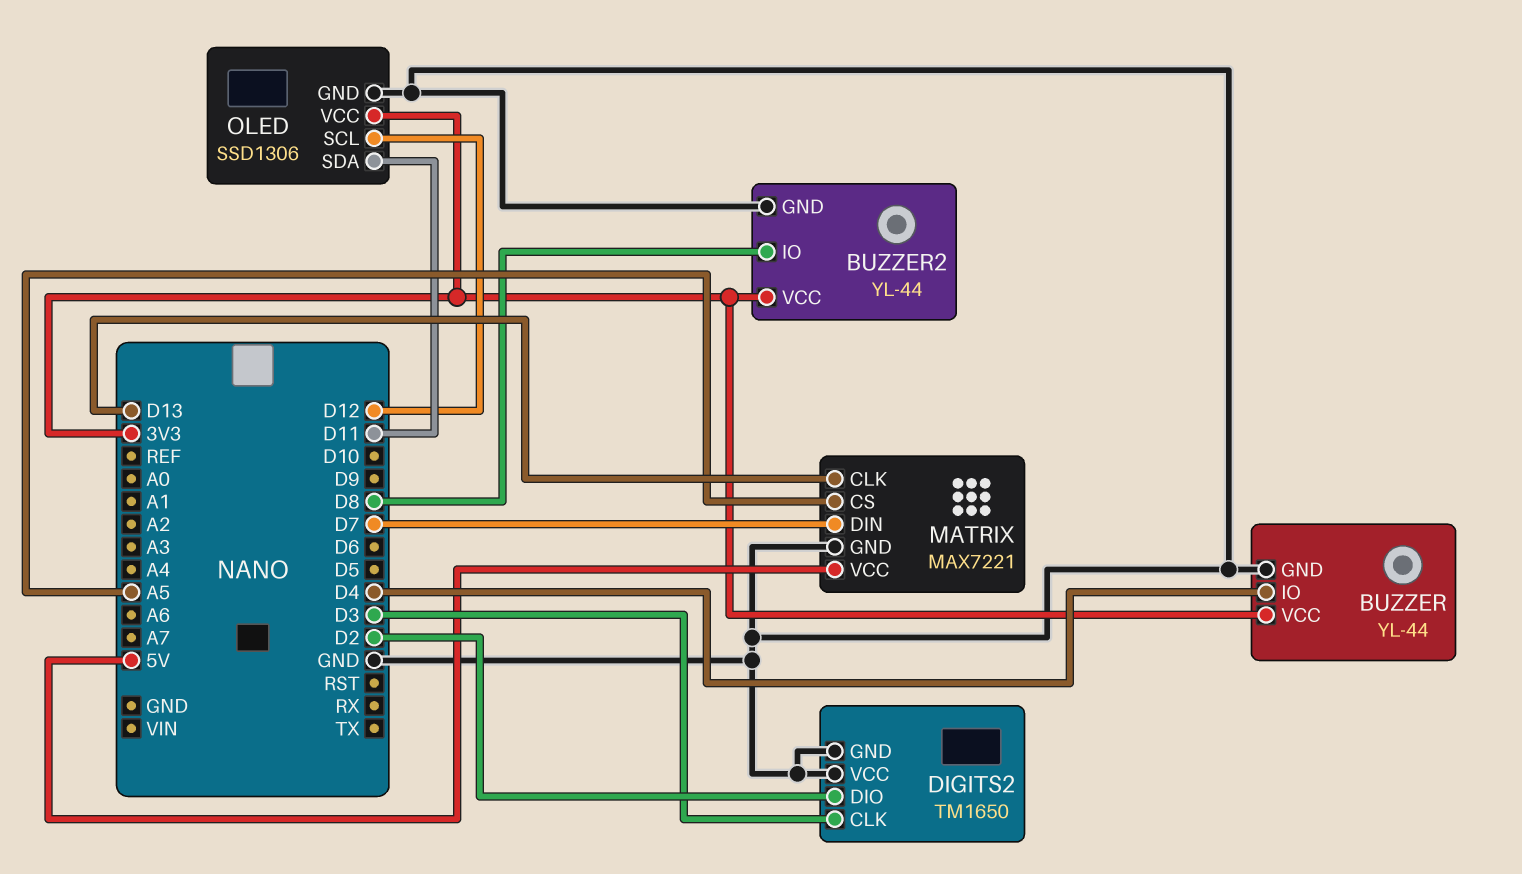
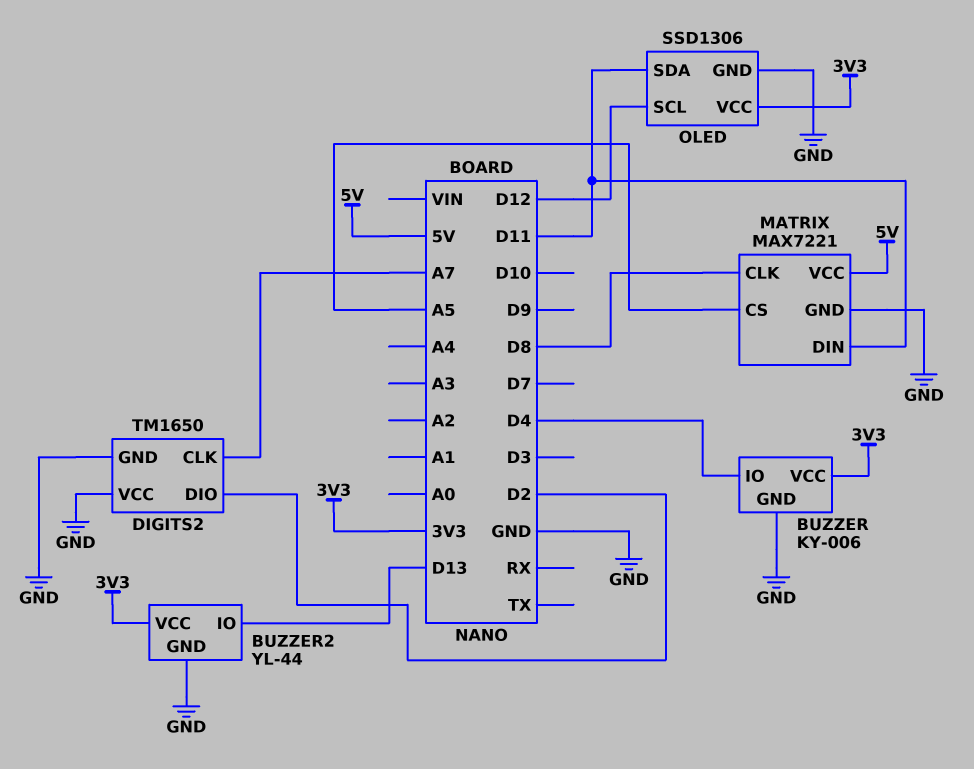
BUZZER: YL-44 -> KY-006
BUZZER2 pin IO: D8 -> D13
DIGITS2 pin CLK: D3 -> A7
MATRIX pin CLK: D13 -> D8
MATRIX pin DIN: D7 -> D11

